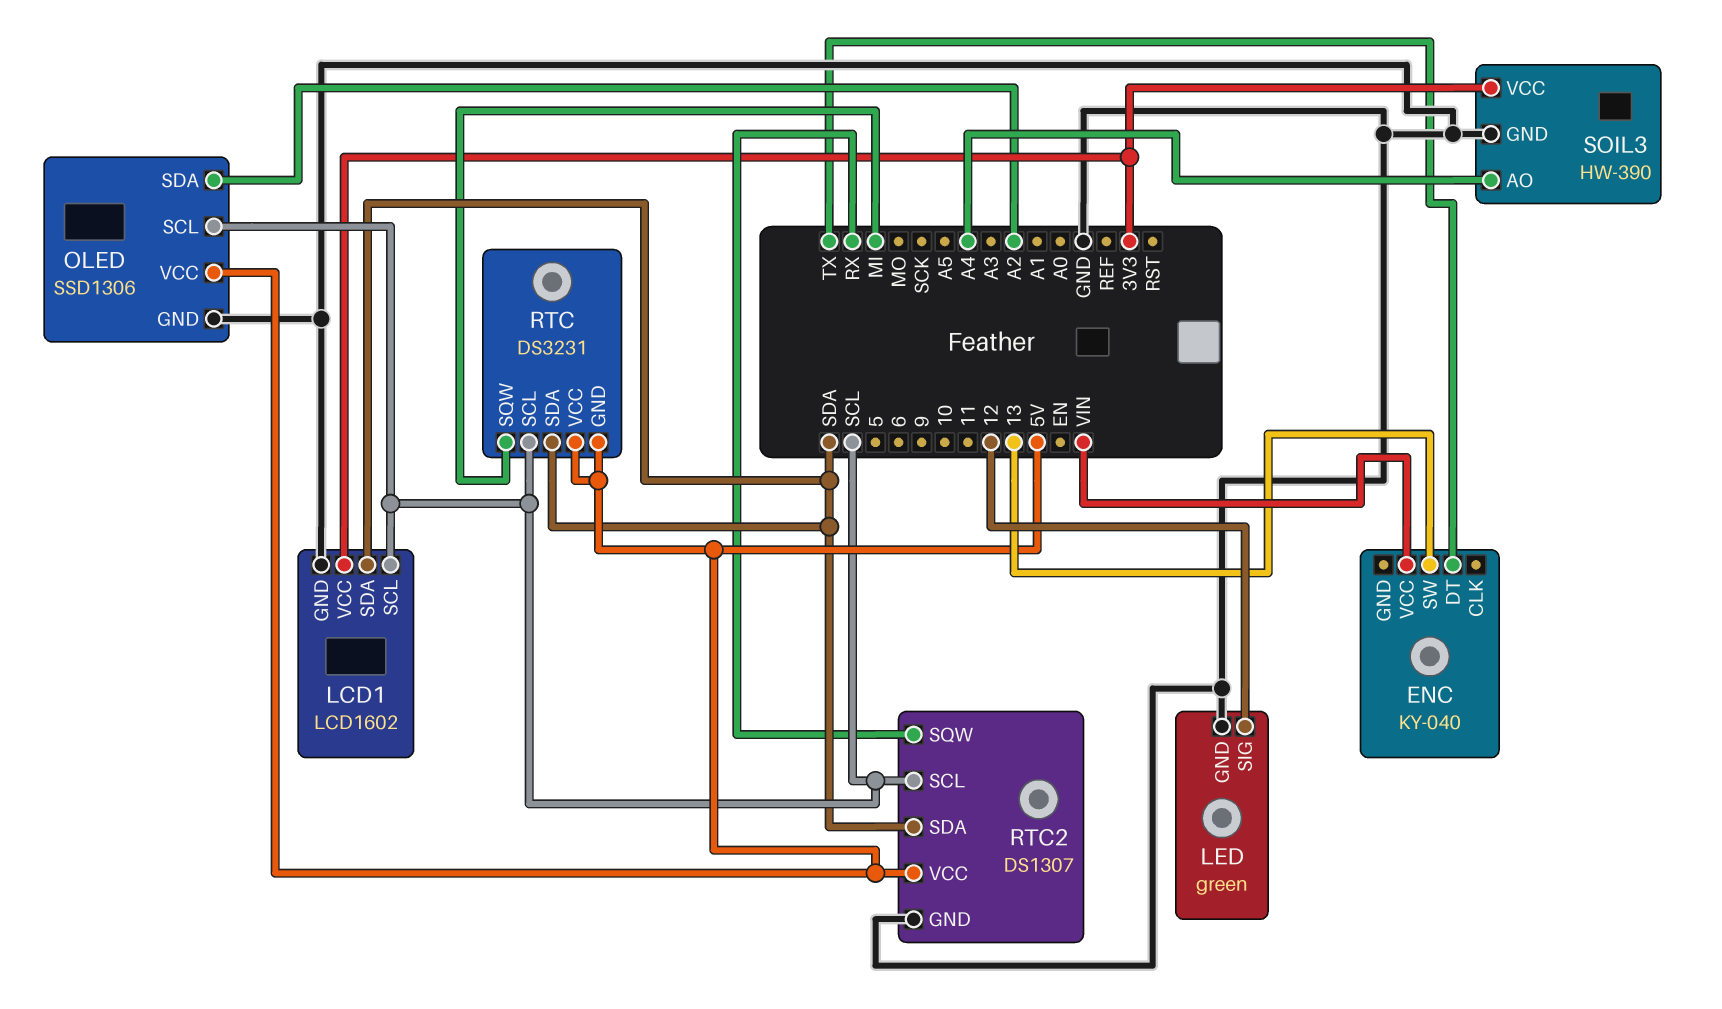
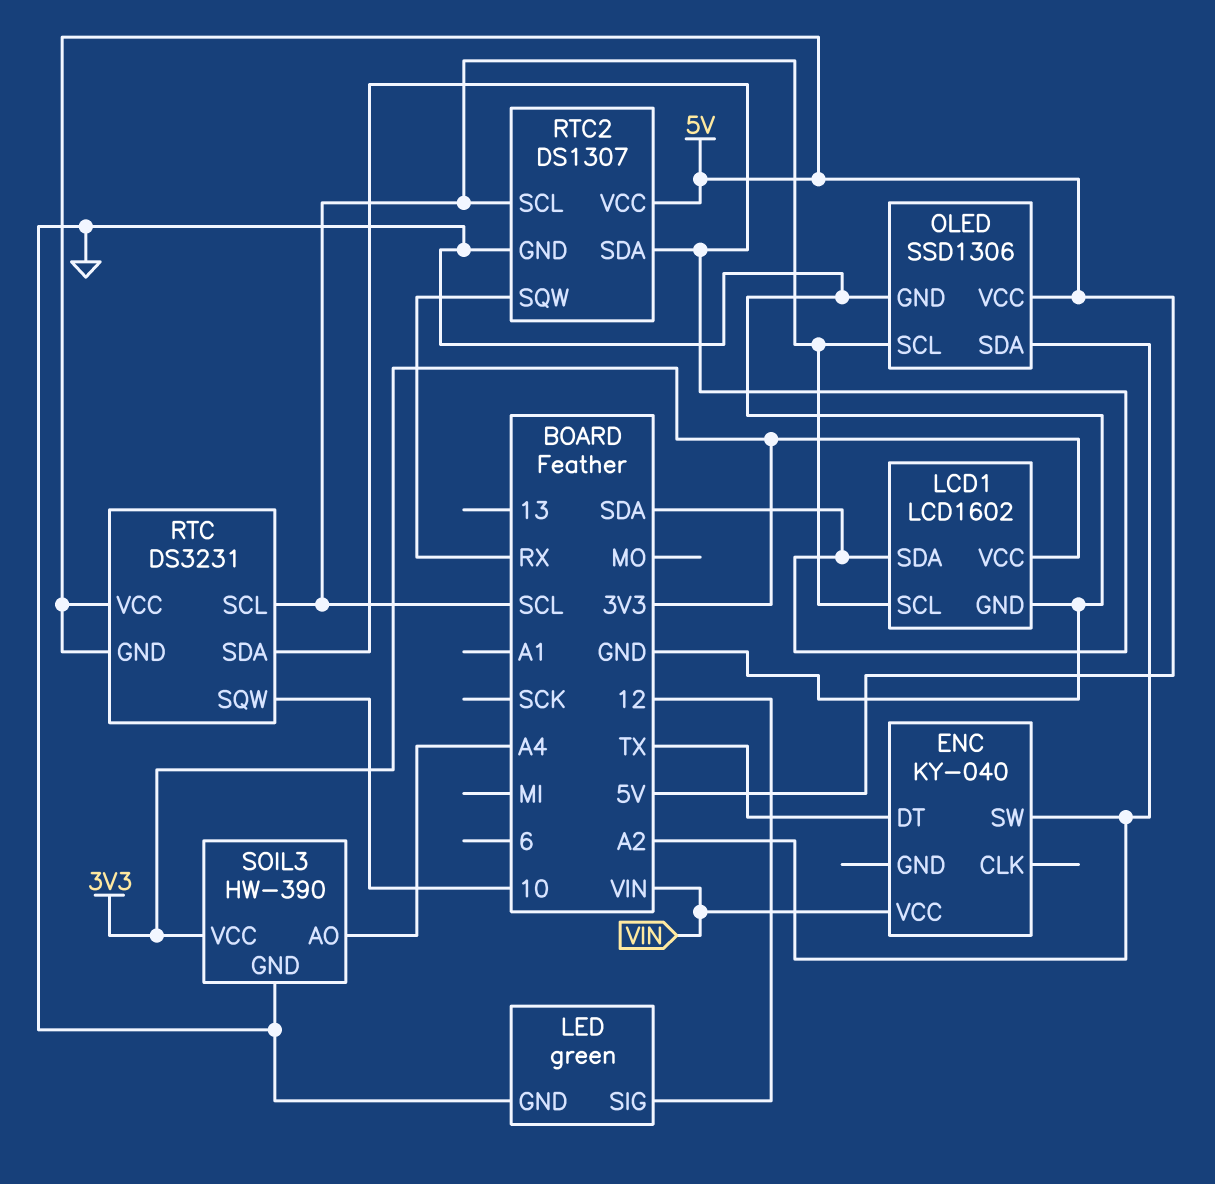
ENC pin SW: 13 -> A2
RTC pin SQW: MI -> 10

